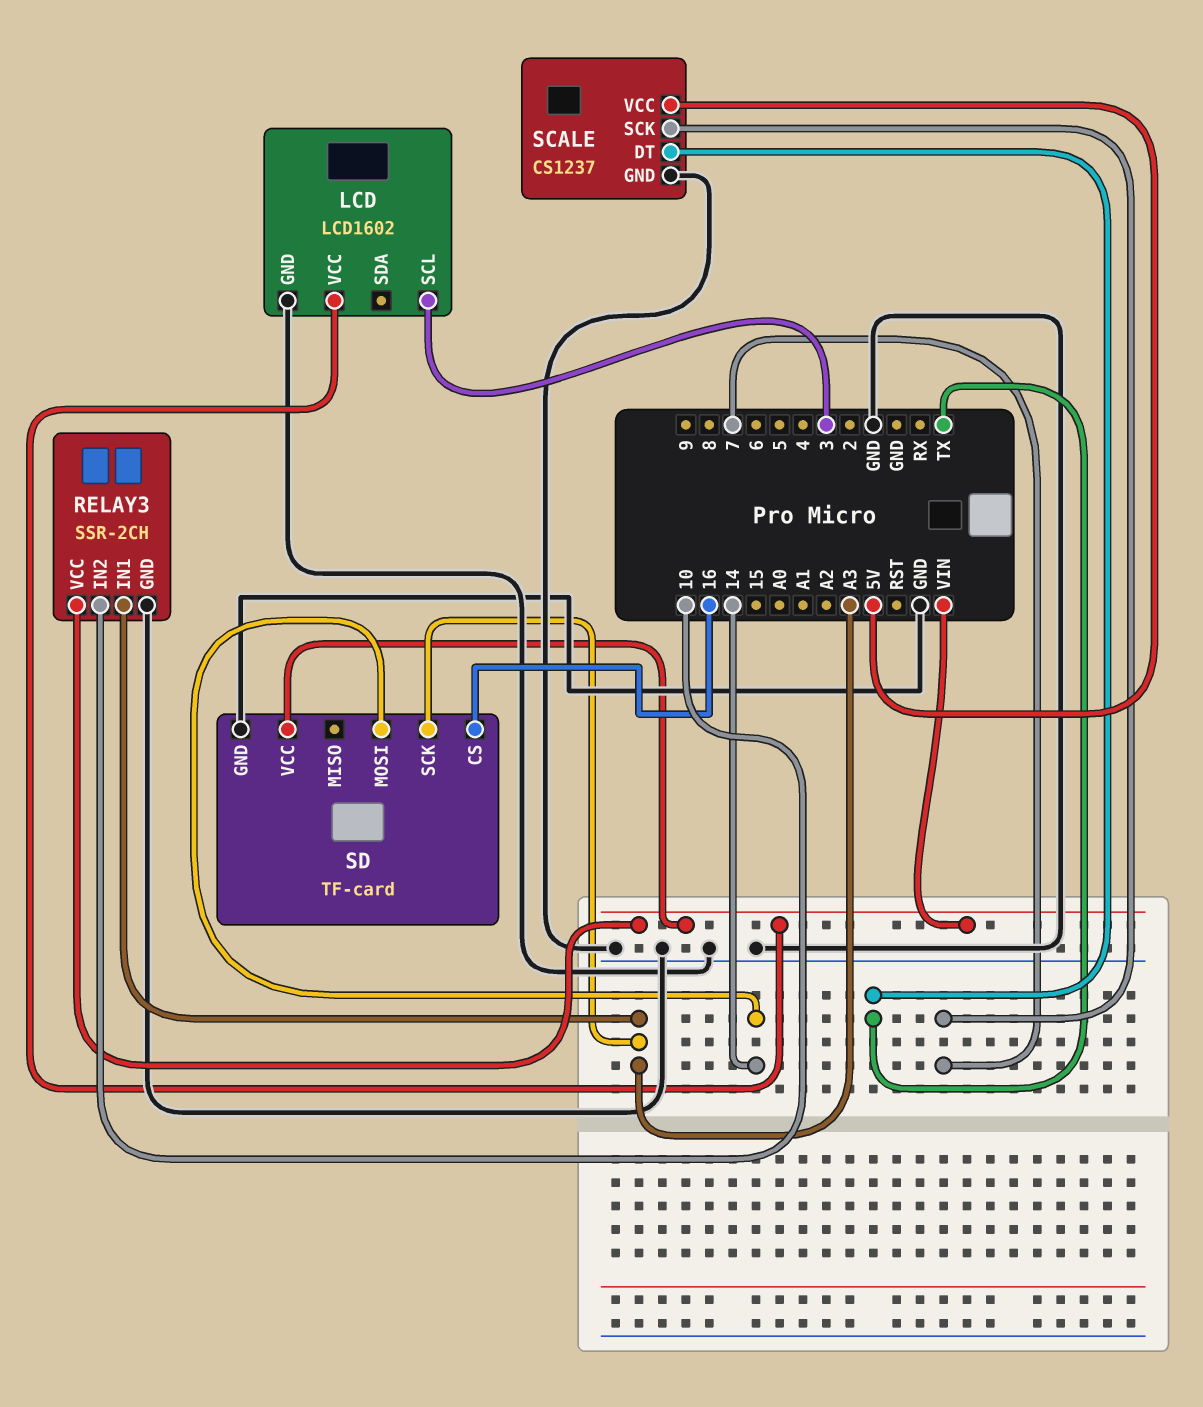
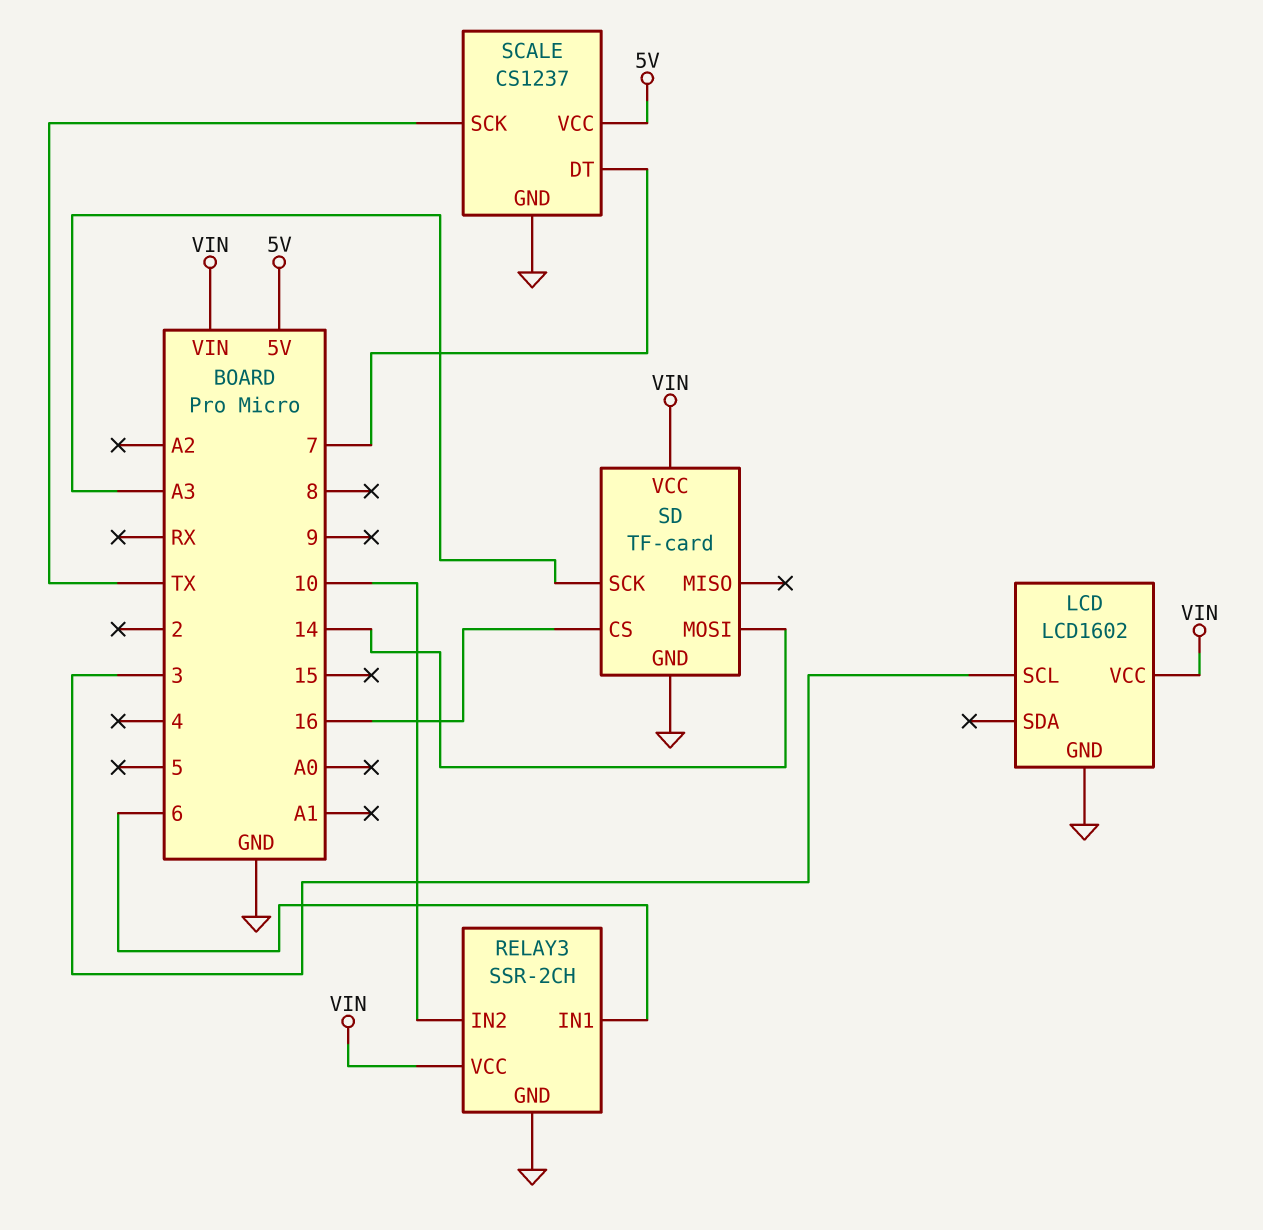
RELAY3 pin IN1: A3 -> 6
SCALE pin DT: TX -> 7
SCALE pin SCK: 7 -> TX

